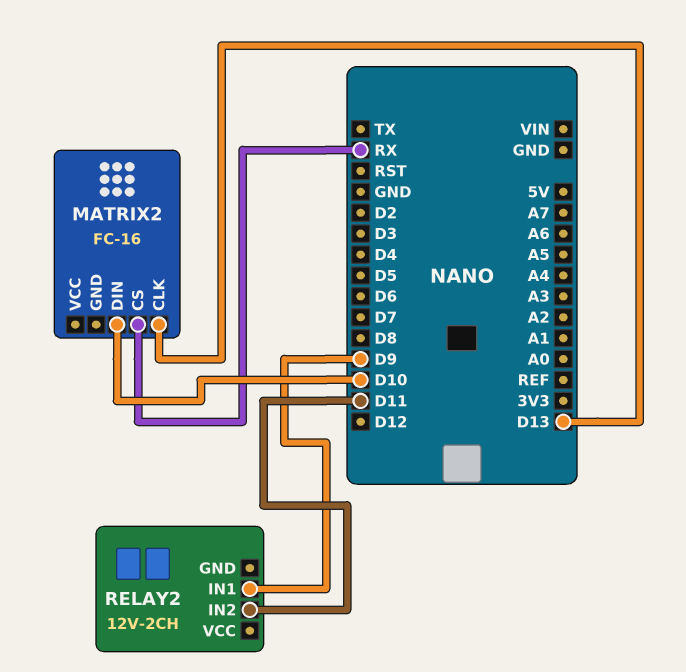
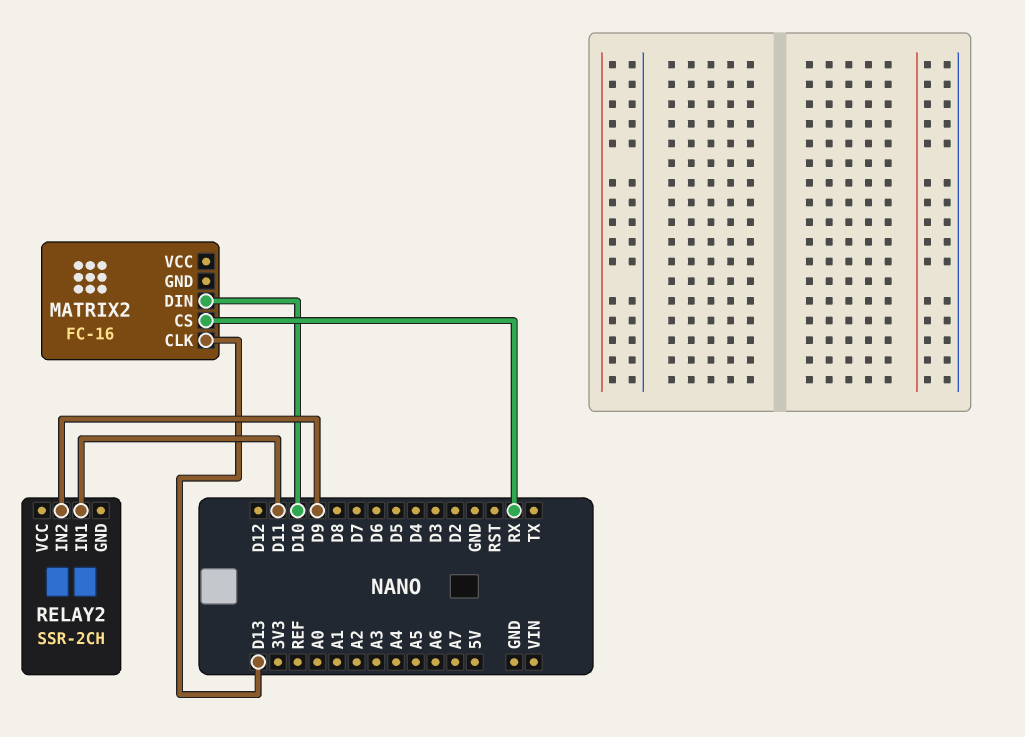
RELAY2: 12V-2CH -> SSR-2CH
RELAY2 pin IN1: D9 -> D11
RELAY2 pin IN2: D11 -> D9

